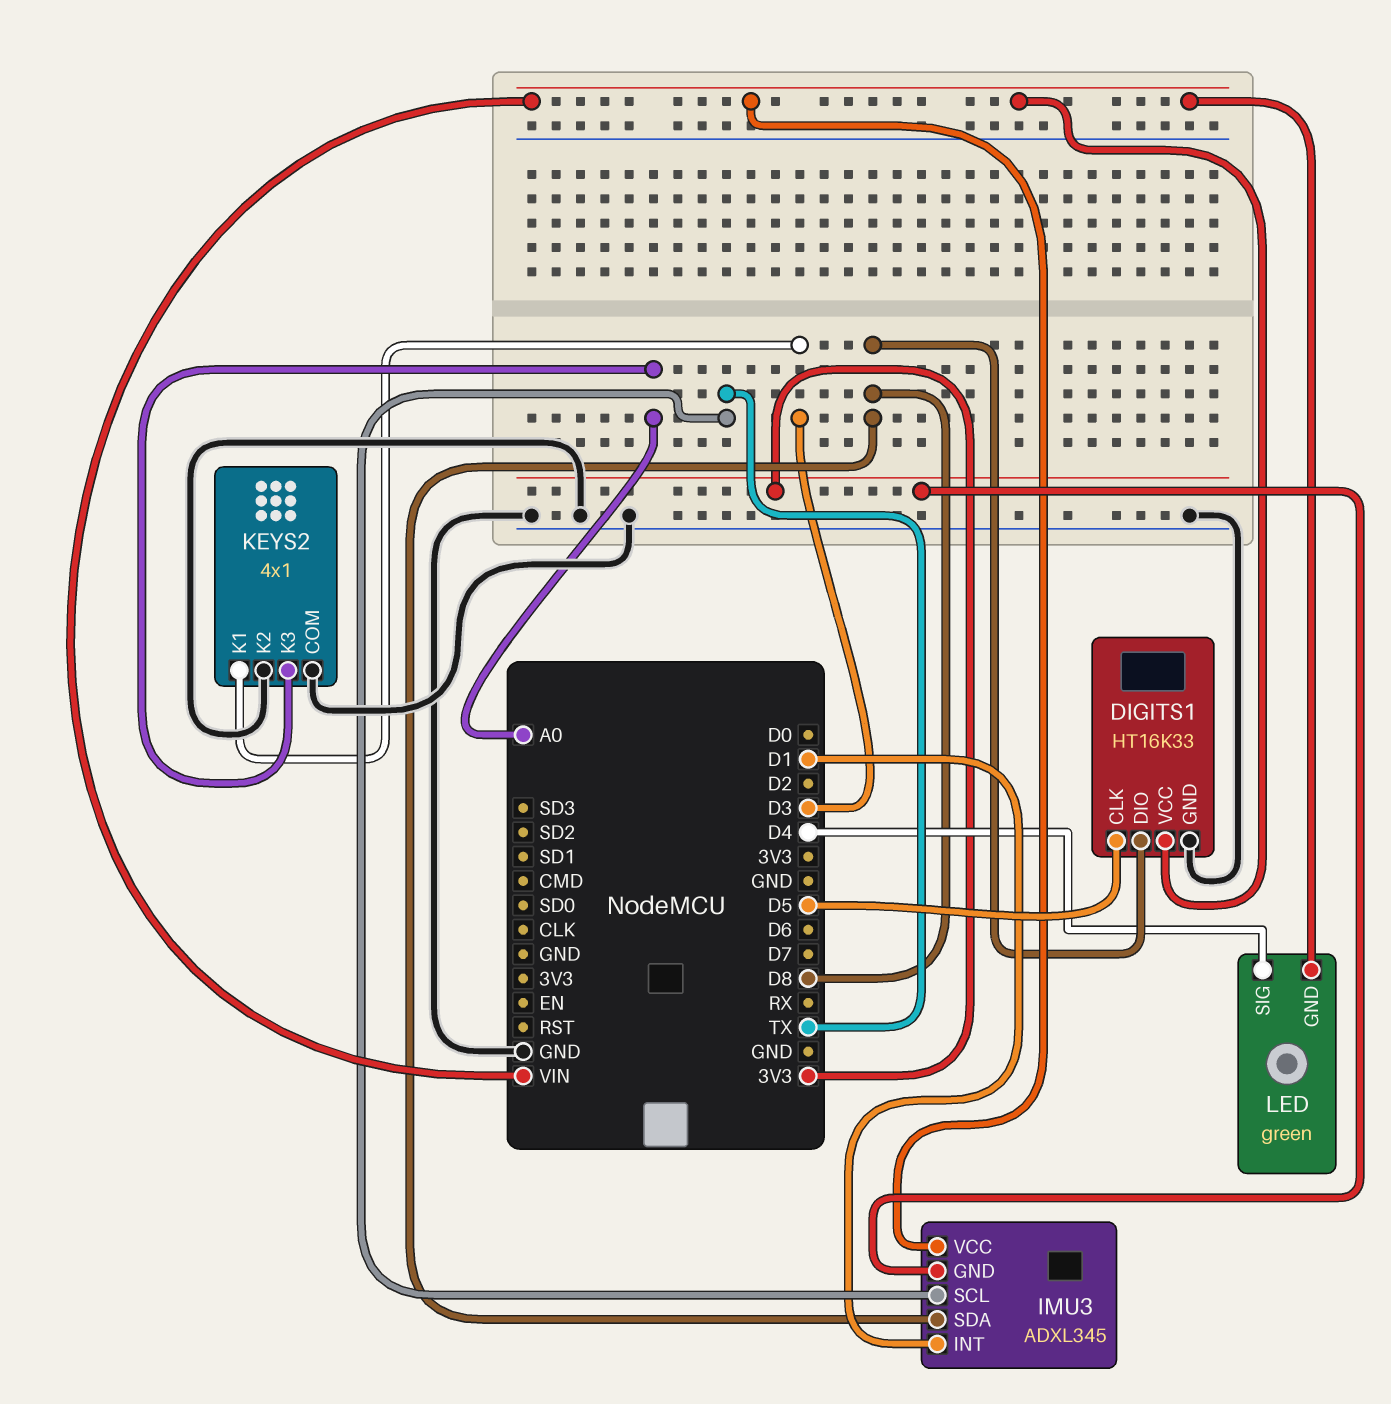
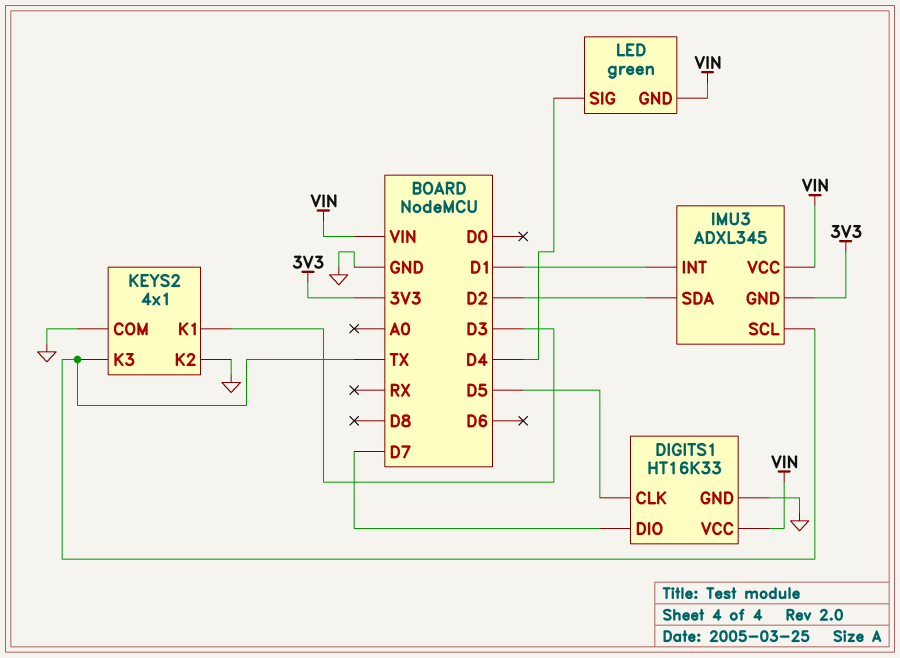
DIGITS1 pin DIO: D8 -> D7
IMU3 pin SDA: D8 -> D2
KEYS2 pin K3: A0 -> TX

